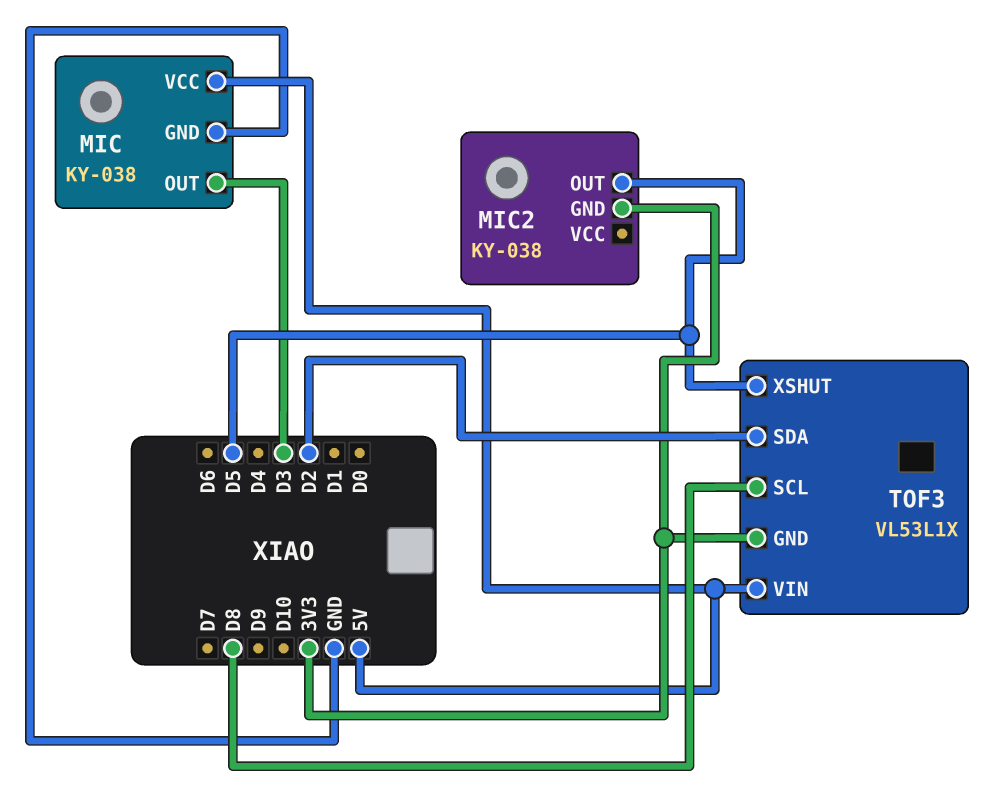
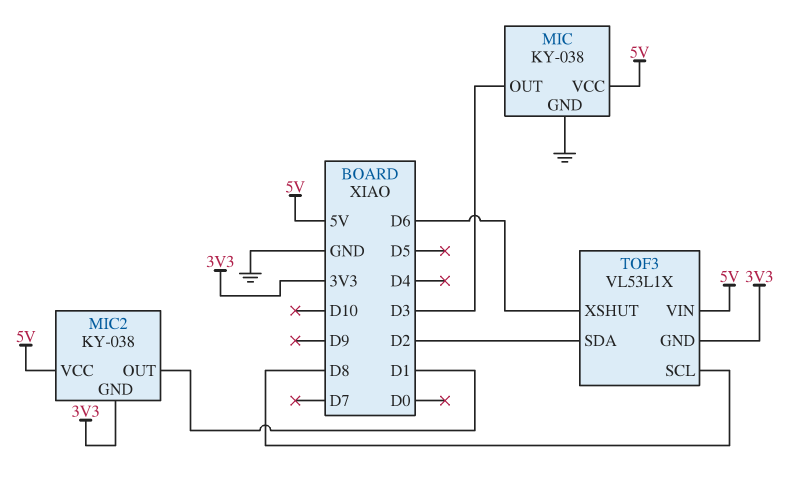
MIC2 pin OUT: D5 -> D1
MIC2 pin VCC: none -> 5V
TOF3 pin XSHUT: D5 -> D6

